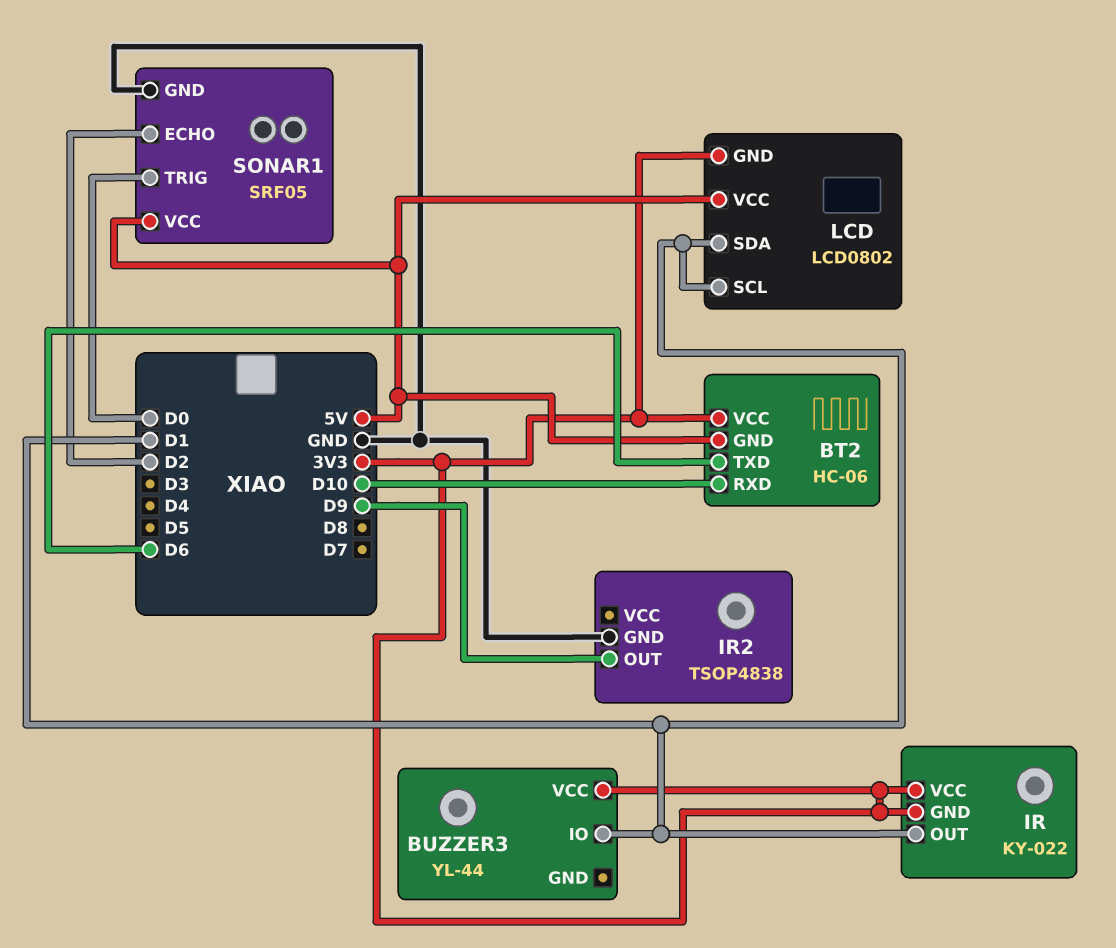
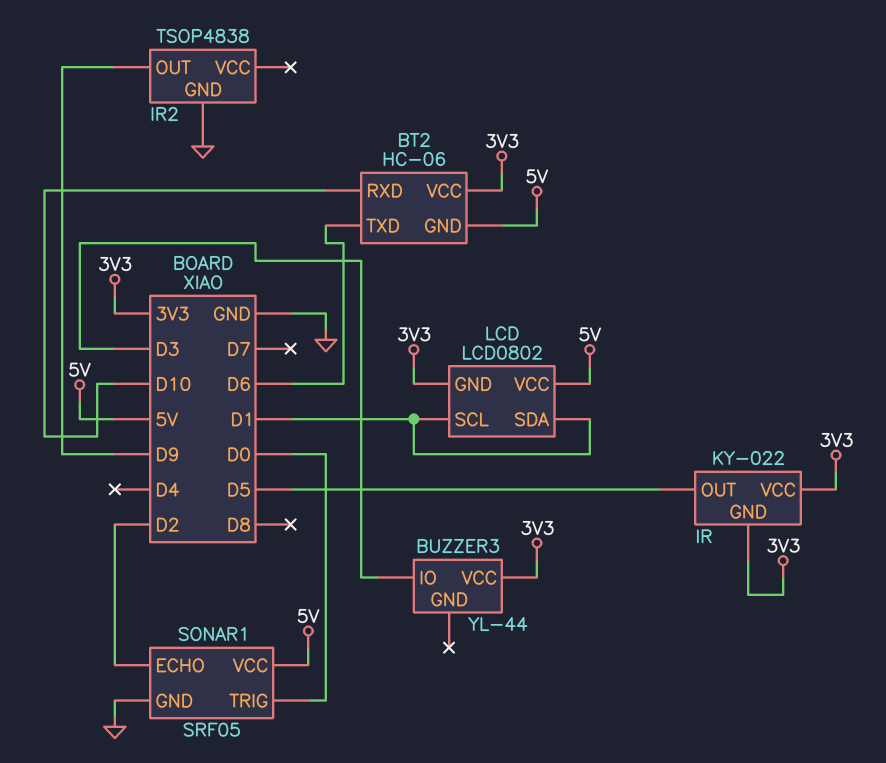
BUZZER3 pin IO: D1 -> D3
IR pin OUT: D1 -> D5

